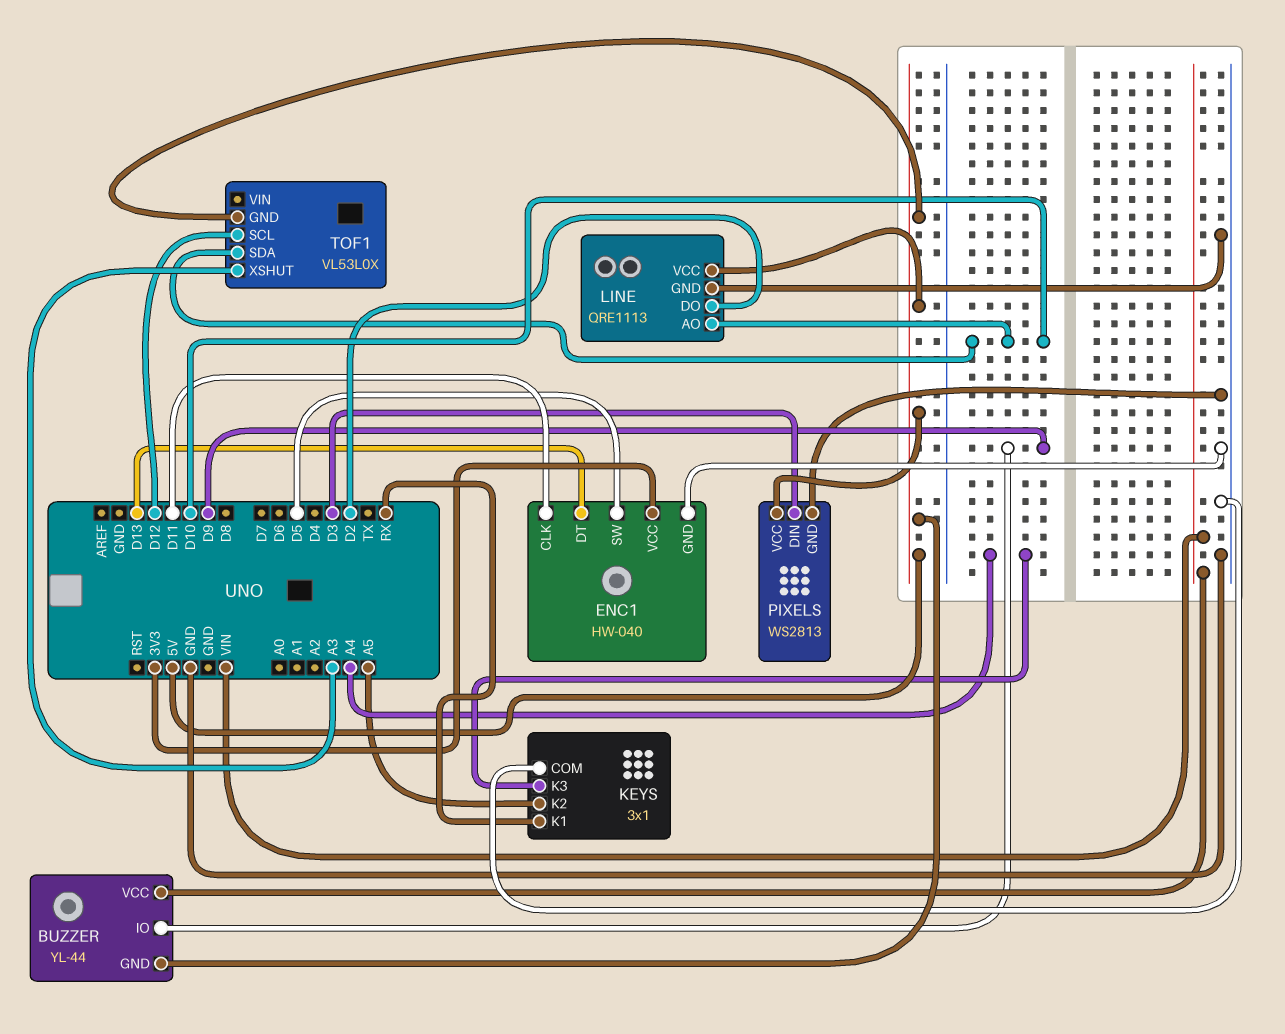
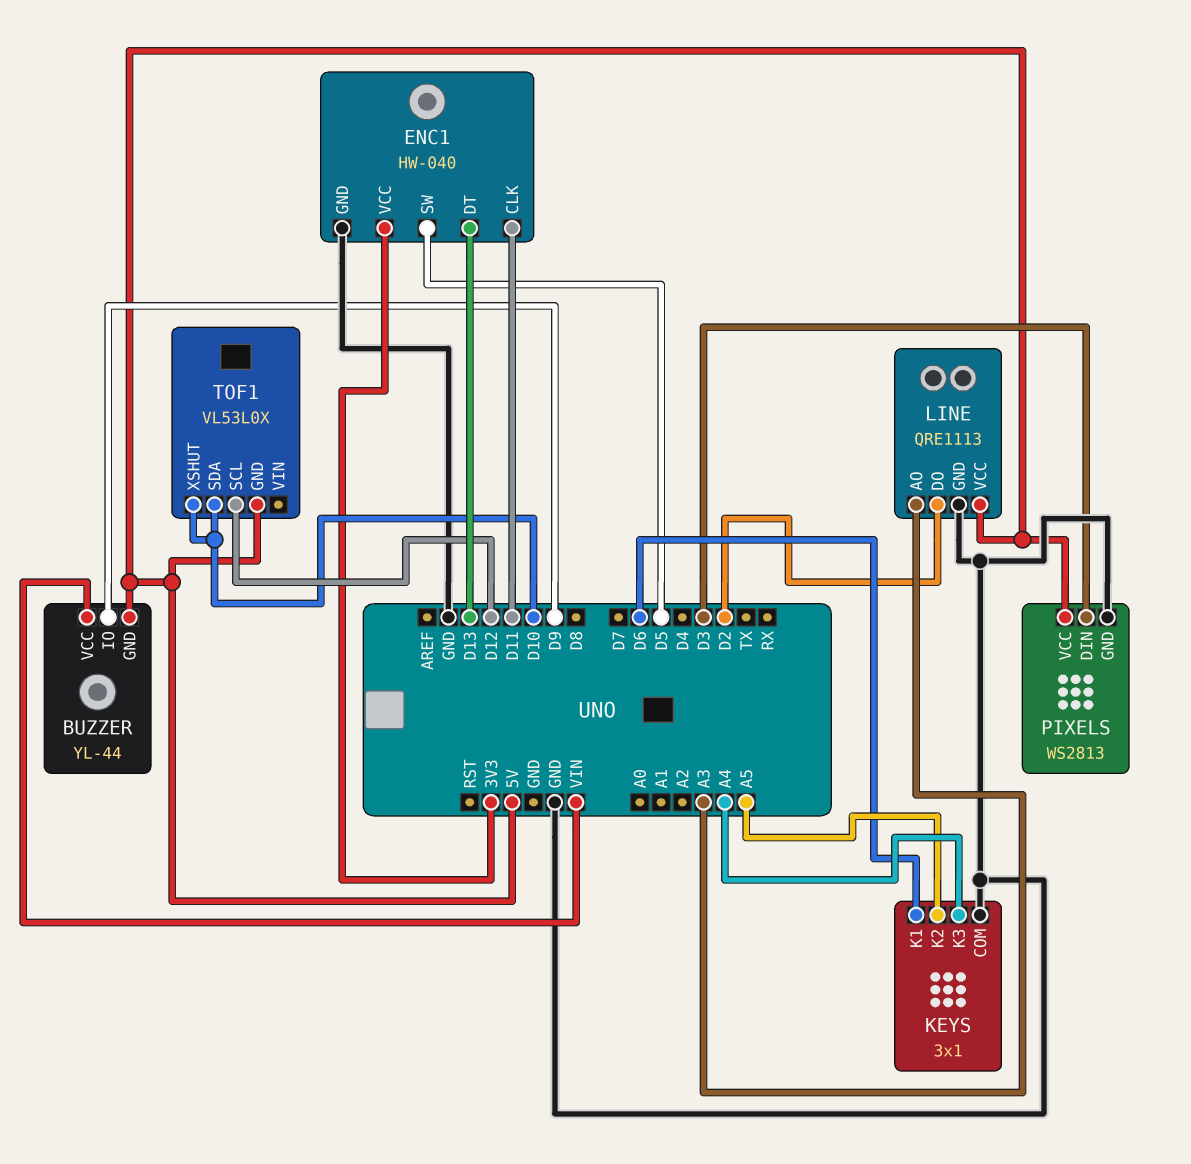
KEYS pin K1: RX -> D6
LINE pin AO: D10 -> A3
TOF1 pin XSHUT: A3 -> D10

